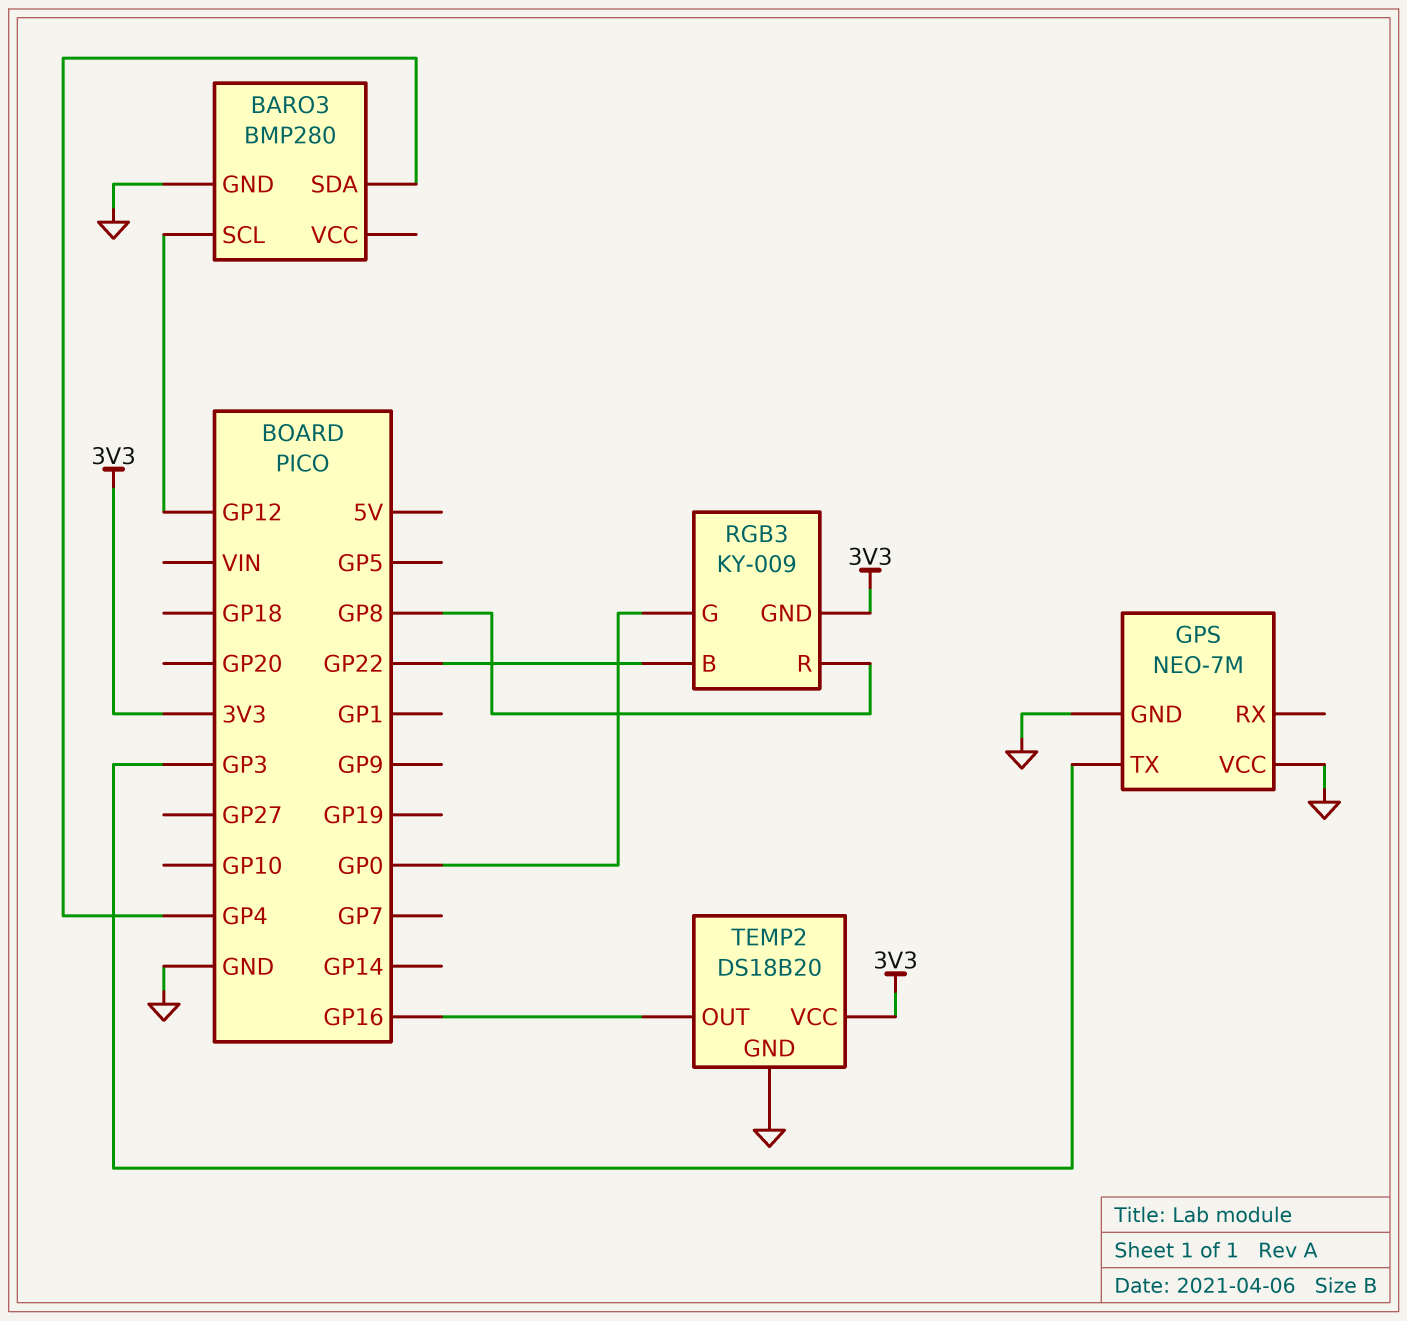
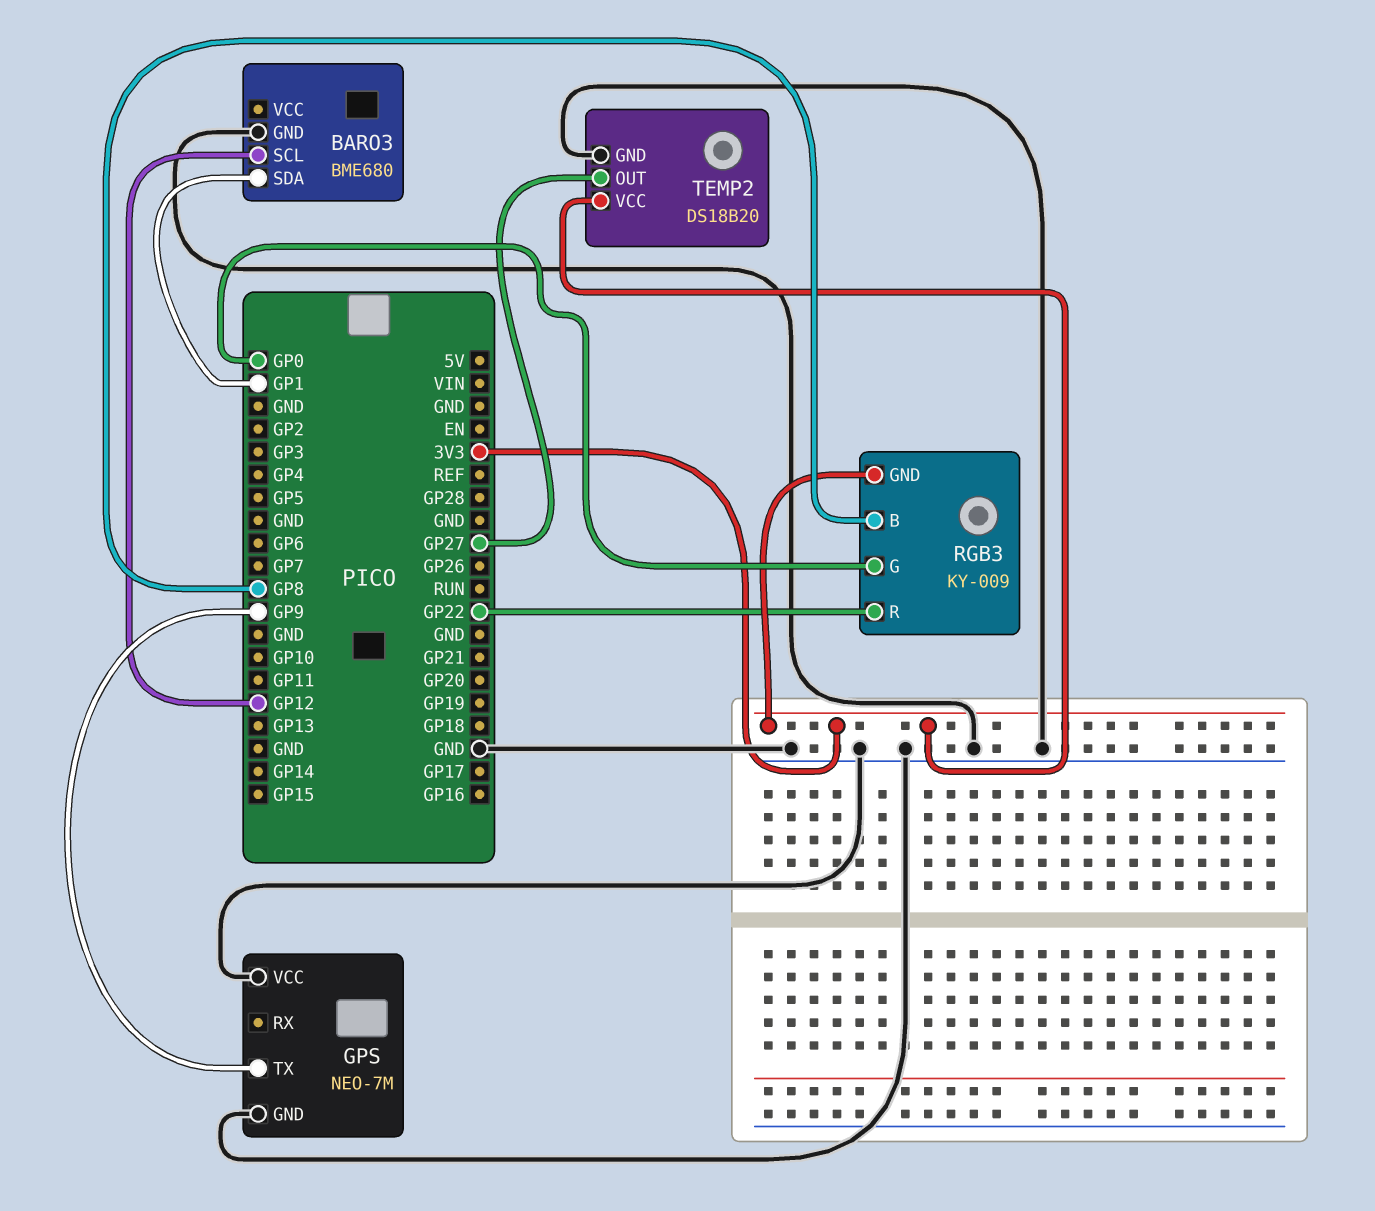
BARO3: BMP280 -> BME680
BARO3 pin SDA: GP4 -> GP1
GPS pin TX: GP3 -> GP9
RGB3 pin B: GP22 -> GP8
RGB3 pin R: GP8 -> GP22
TEMP2 pin OUT: GP16 -> GP27

